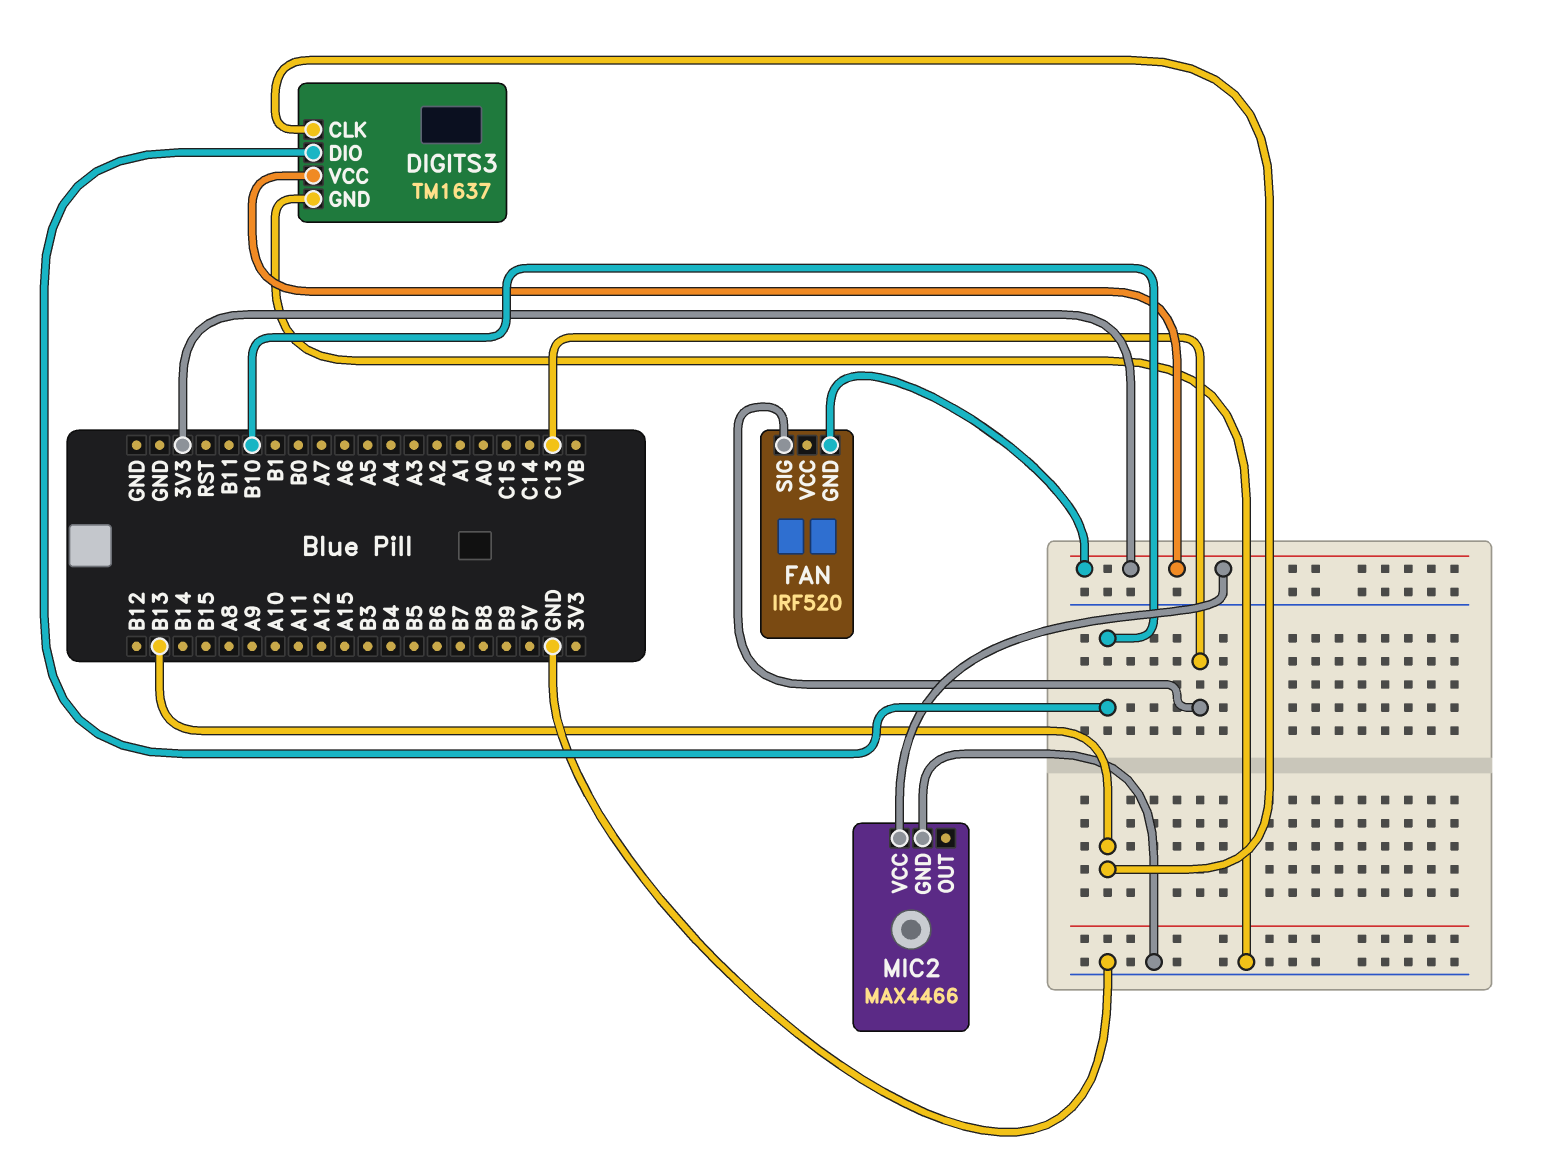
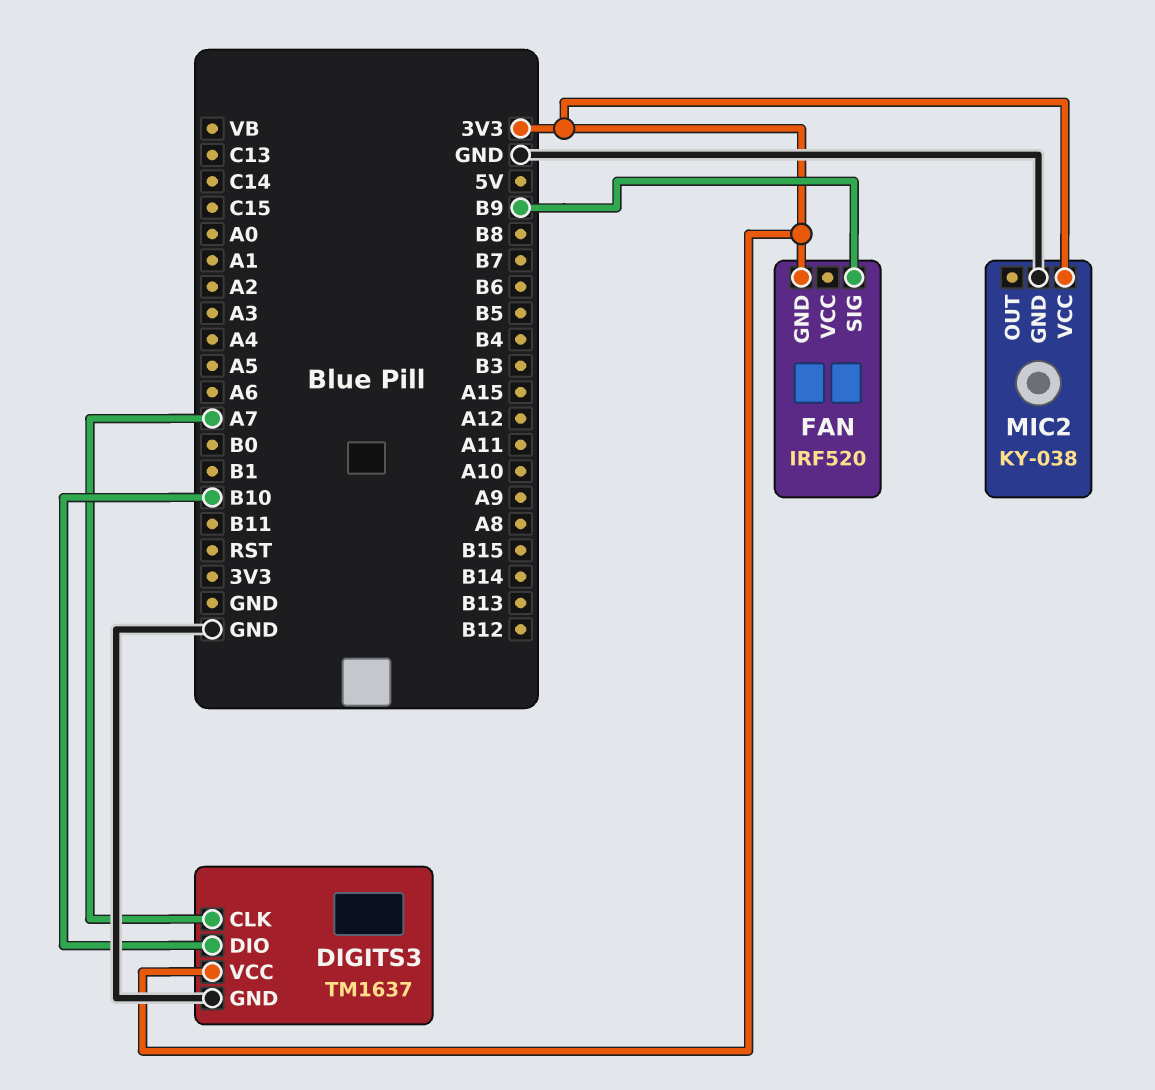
DIGITS3 pin CLK: B13 -> A7
FAN pin SIG: C13 -> B9
MIC2: MAX4466 -> KY-038

